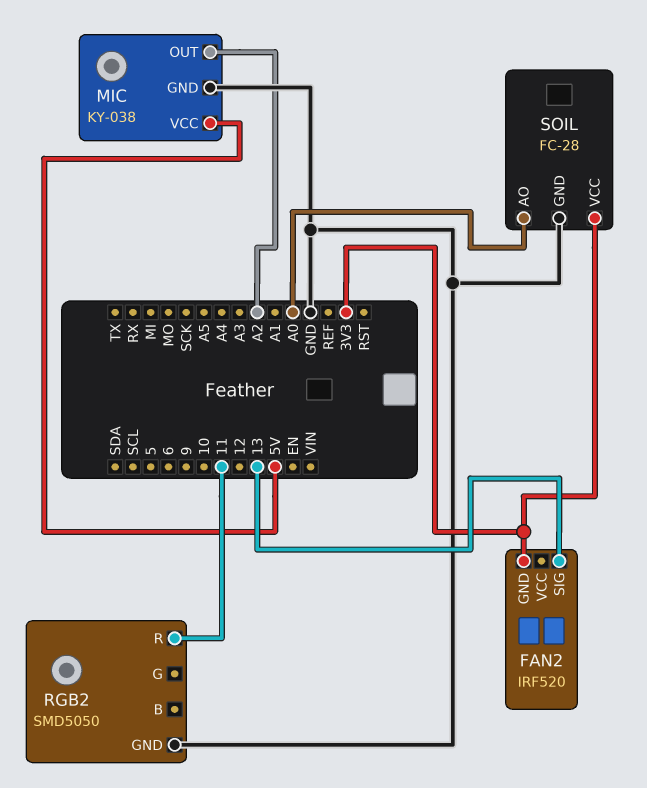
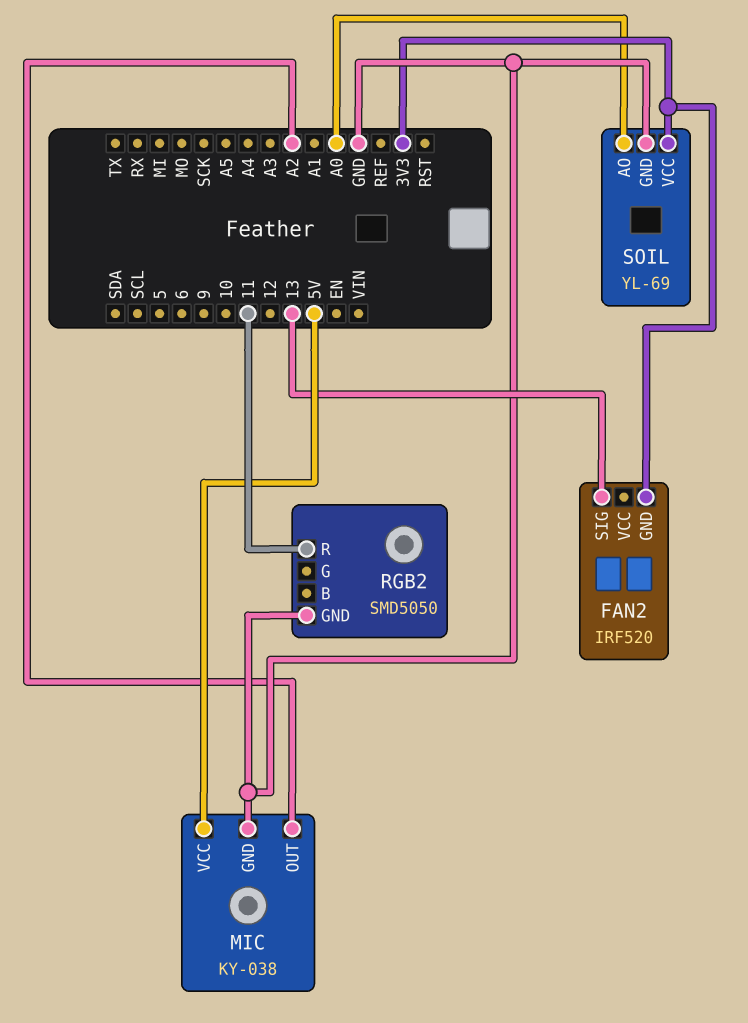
SOIL: FC-28 -> YL-69

